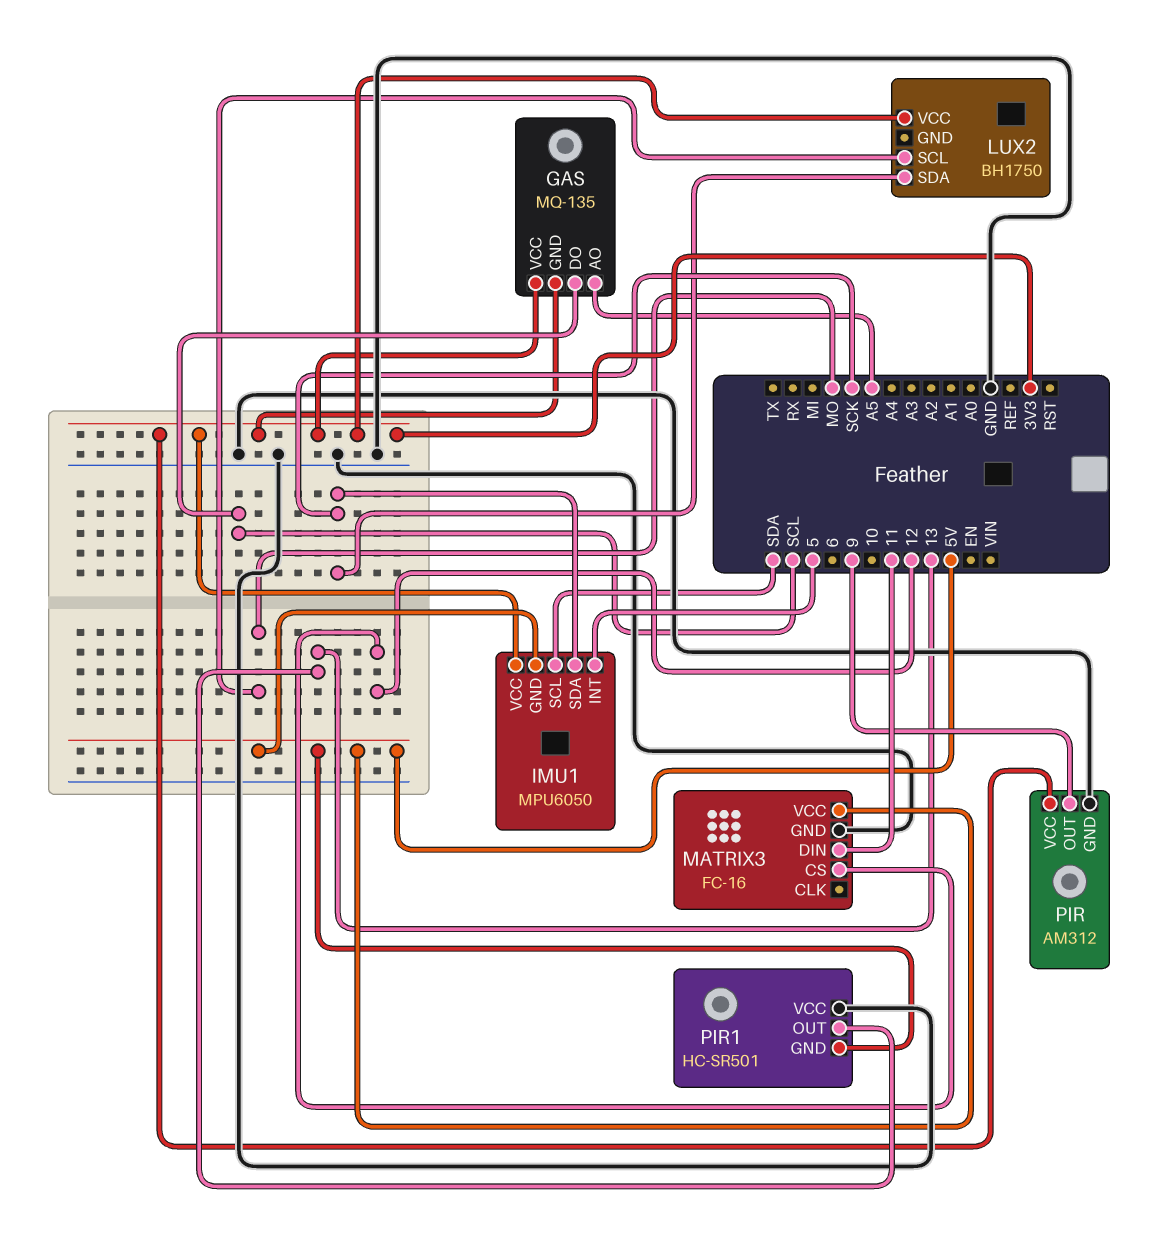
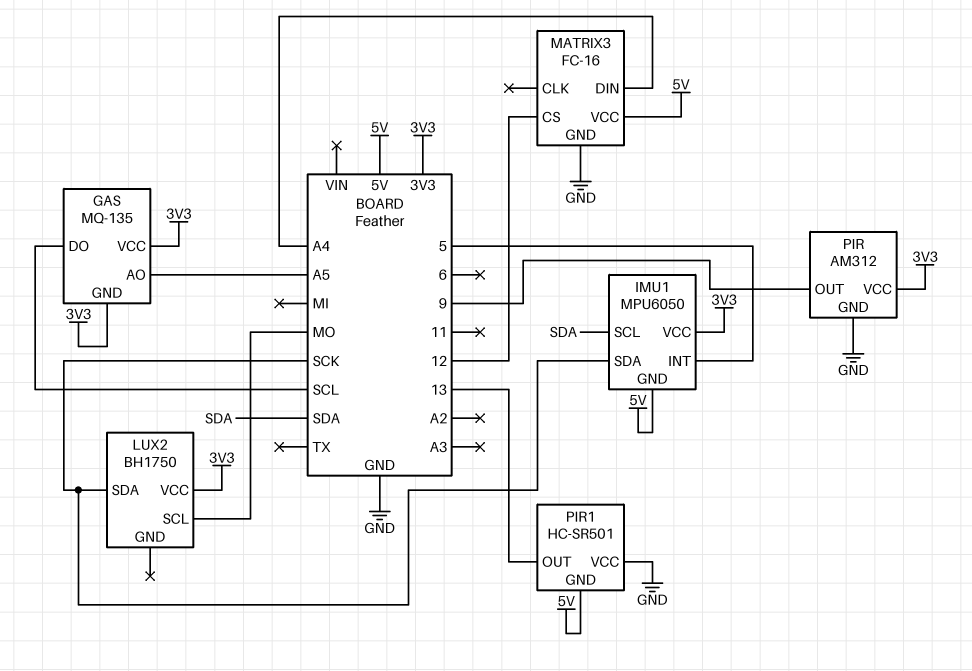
MATRIX3 pin DIN: 11 -> A4

